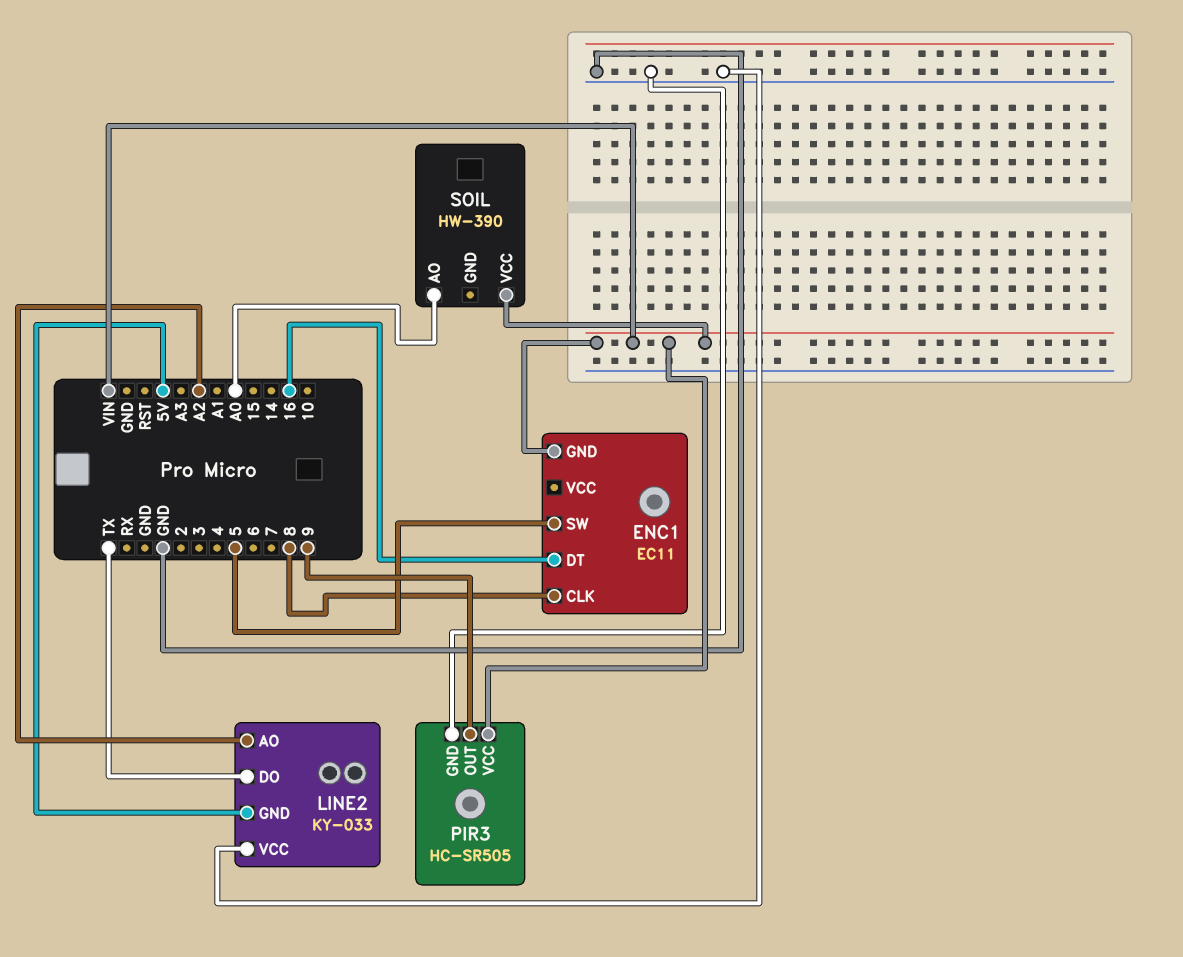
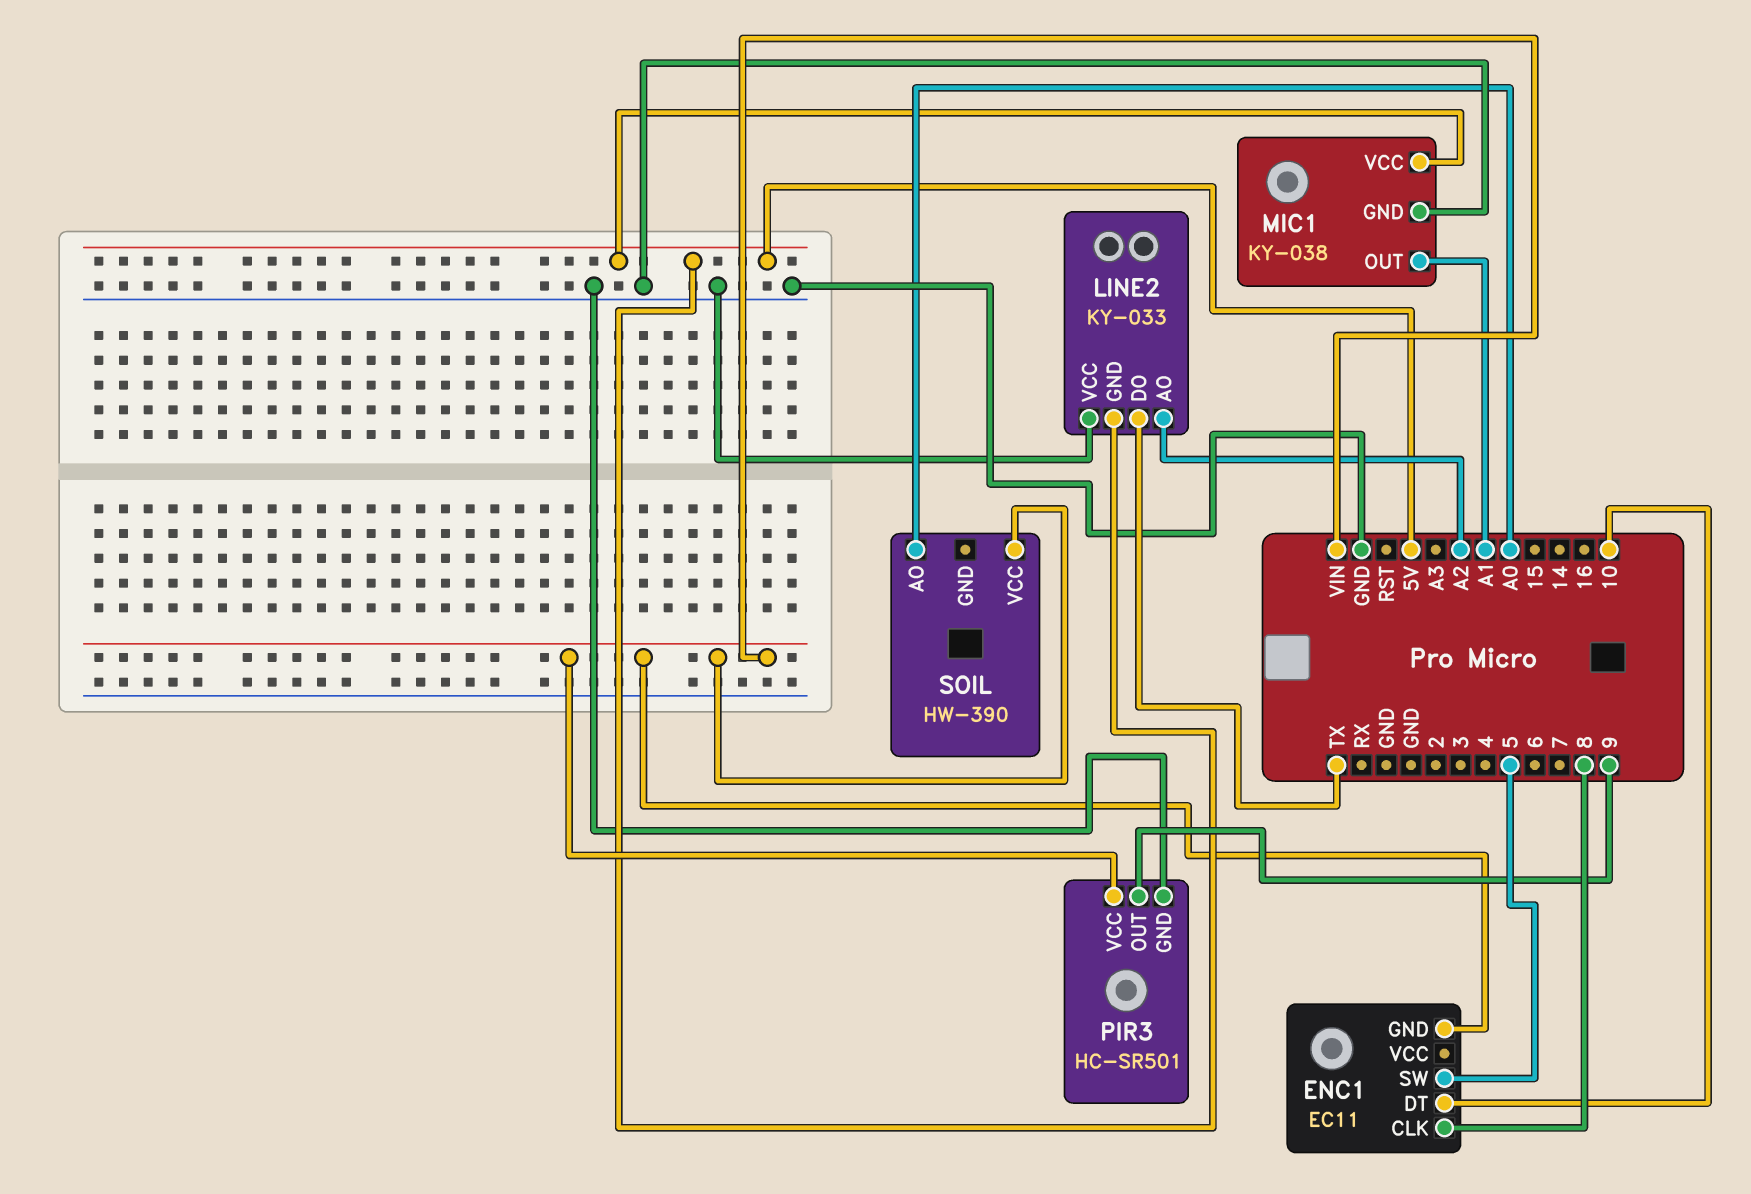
ENC1 pin DT: 16 -> 10
MIC1: none -> KY-038
MIC1 pin GND: none -> GND
MIC1 pin OUT: none -> A1
MIC1 pin VCC: none -> 5V
PIR3: HC-SR505 -> HC-SR501

